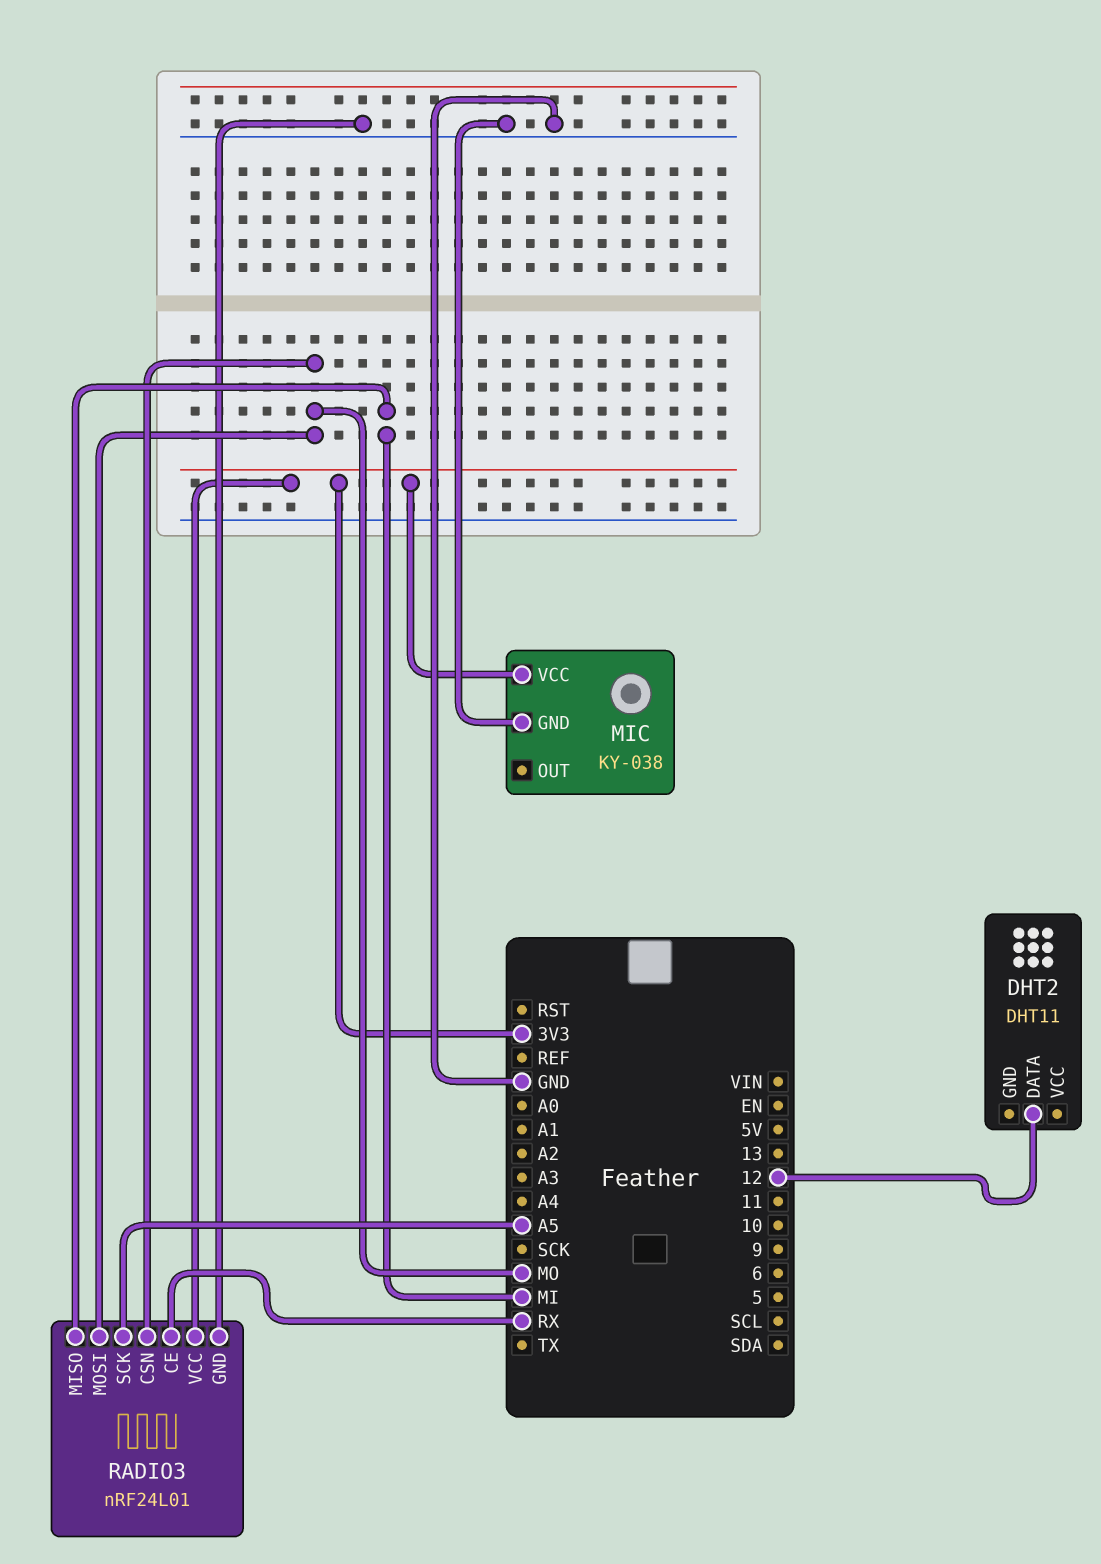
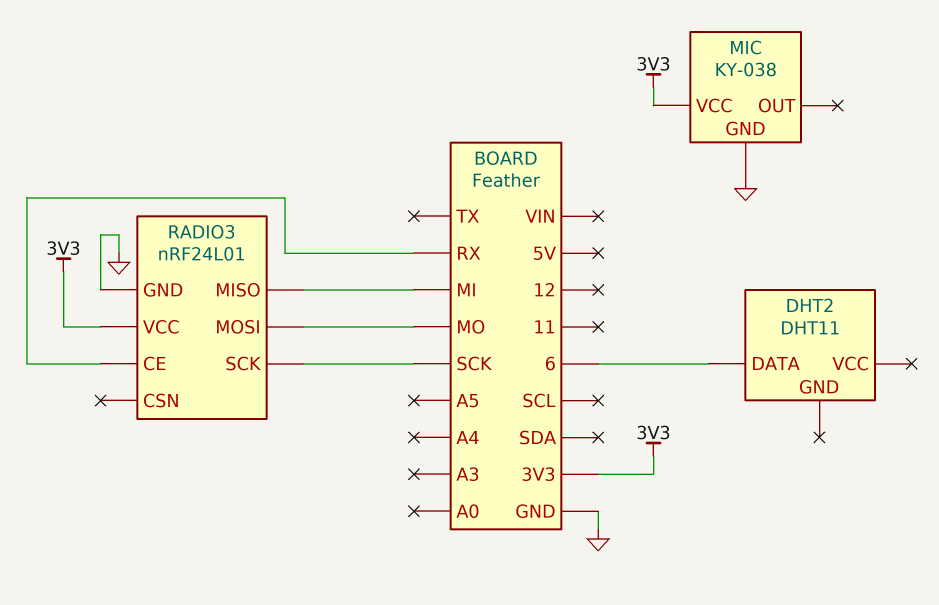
DHT2 pin DATA: 12 -> 6
RADIO3 pin CSN: MO -> none
RADIO3 pin SCK: A5 -> SCK

